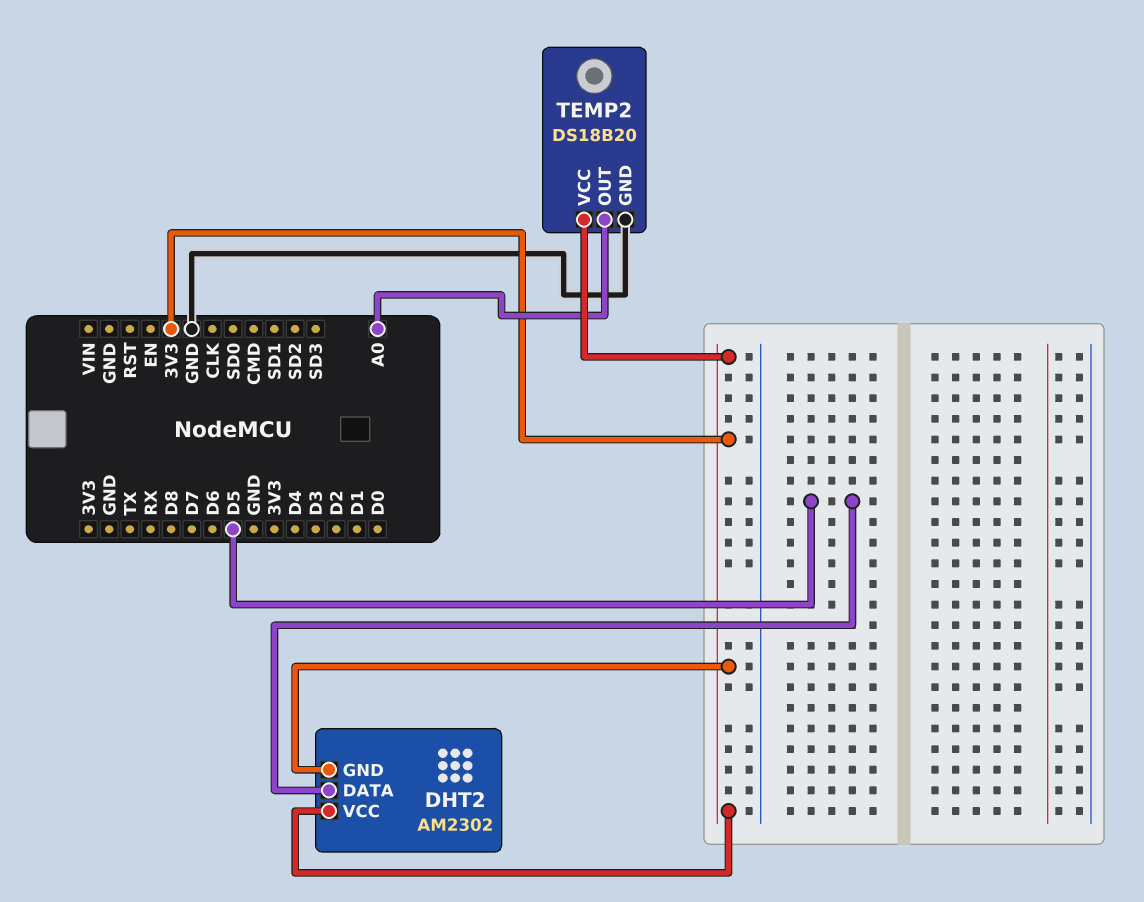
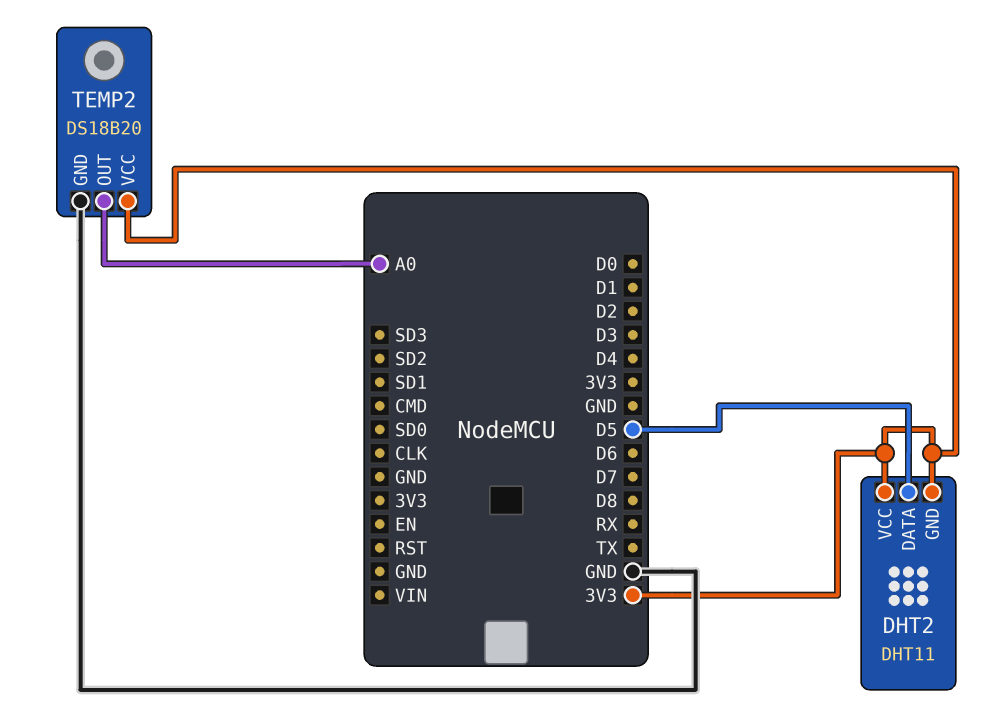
DHT2: AM2302 -> DHT11

